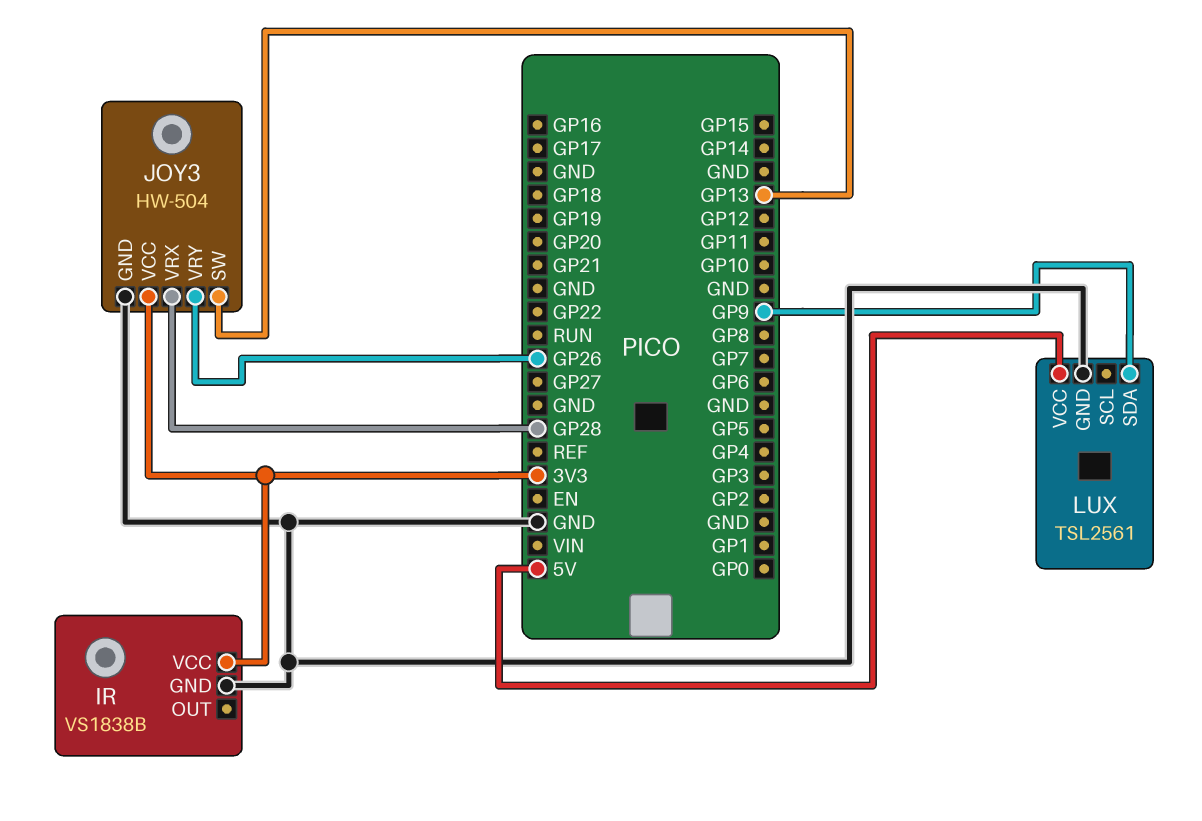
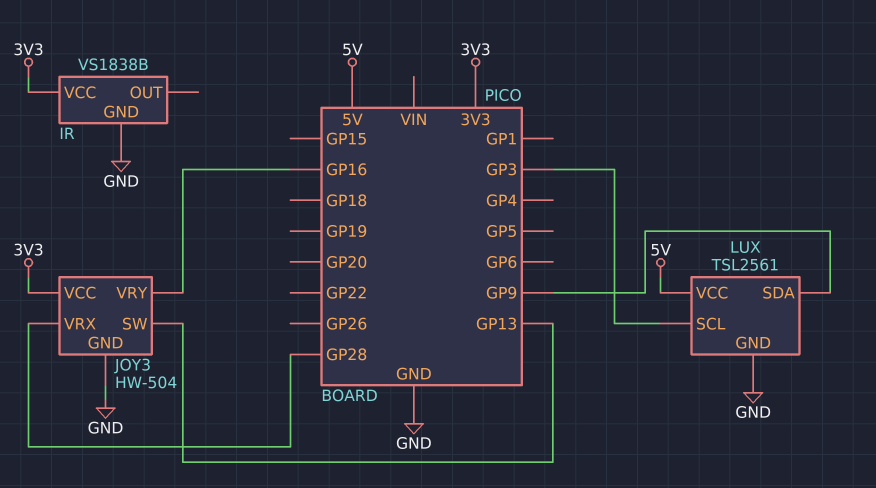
JOY3 pin VRY: GP26 -> GP16
LUX pin SCL: none -> GP3

